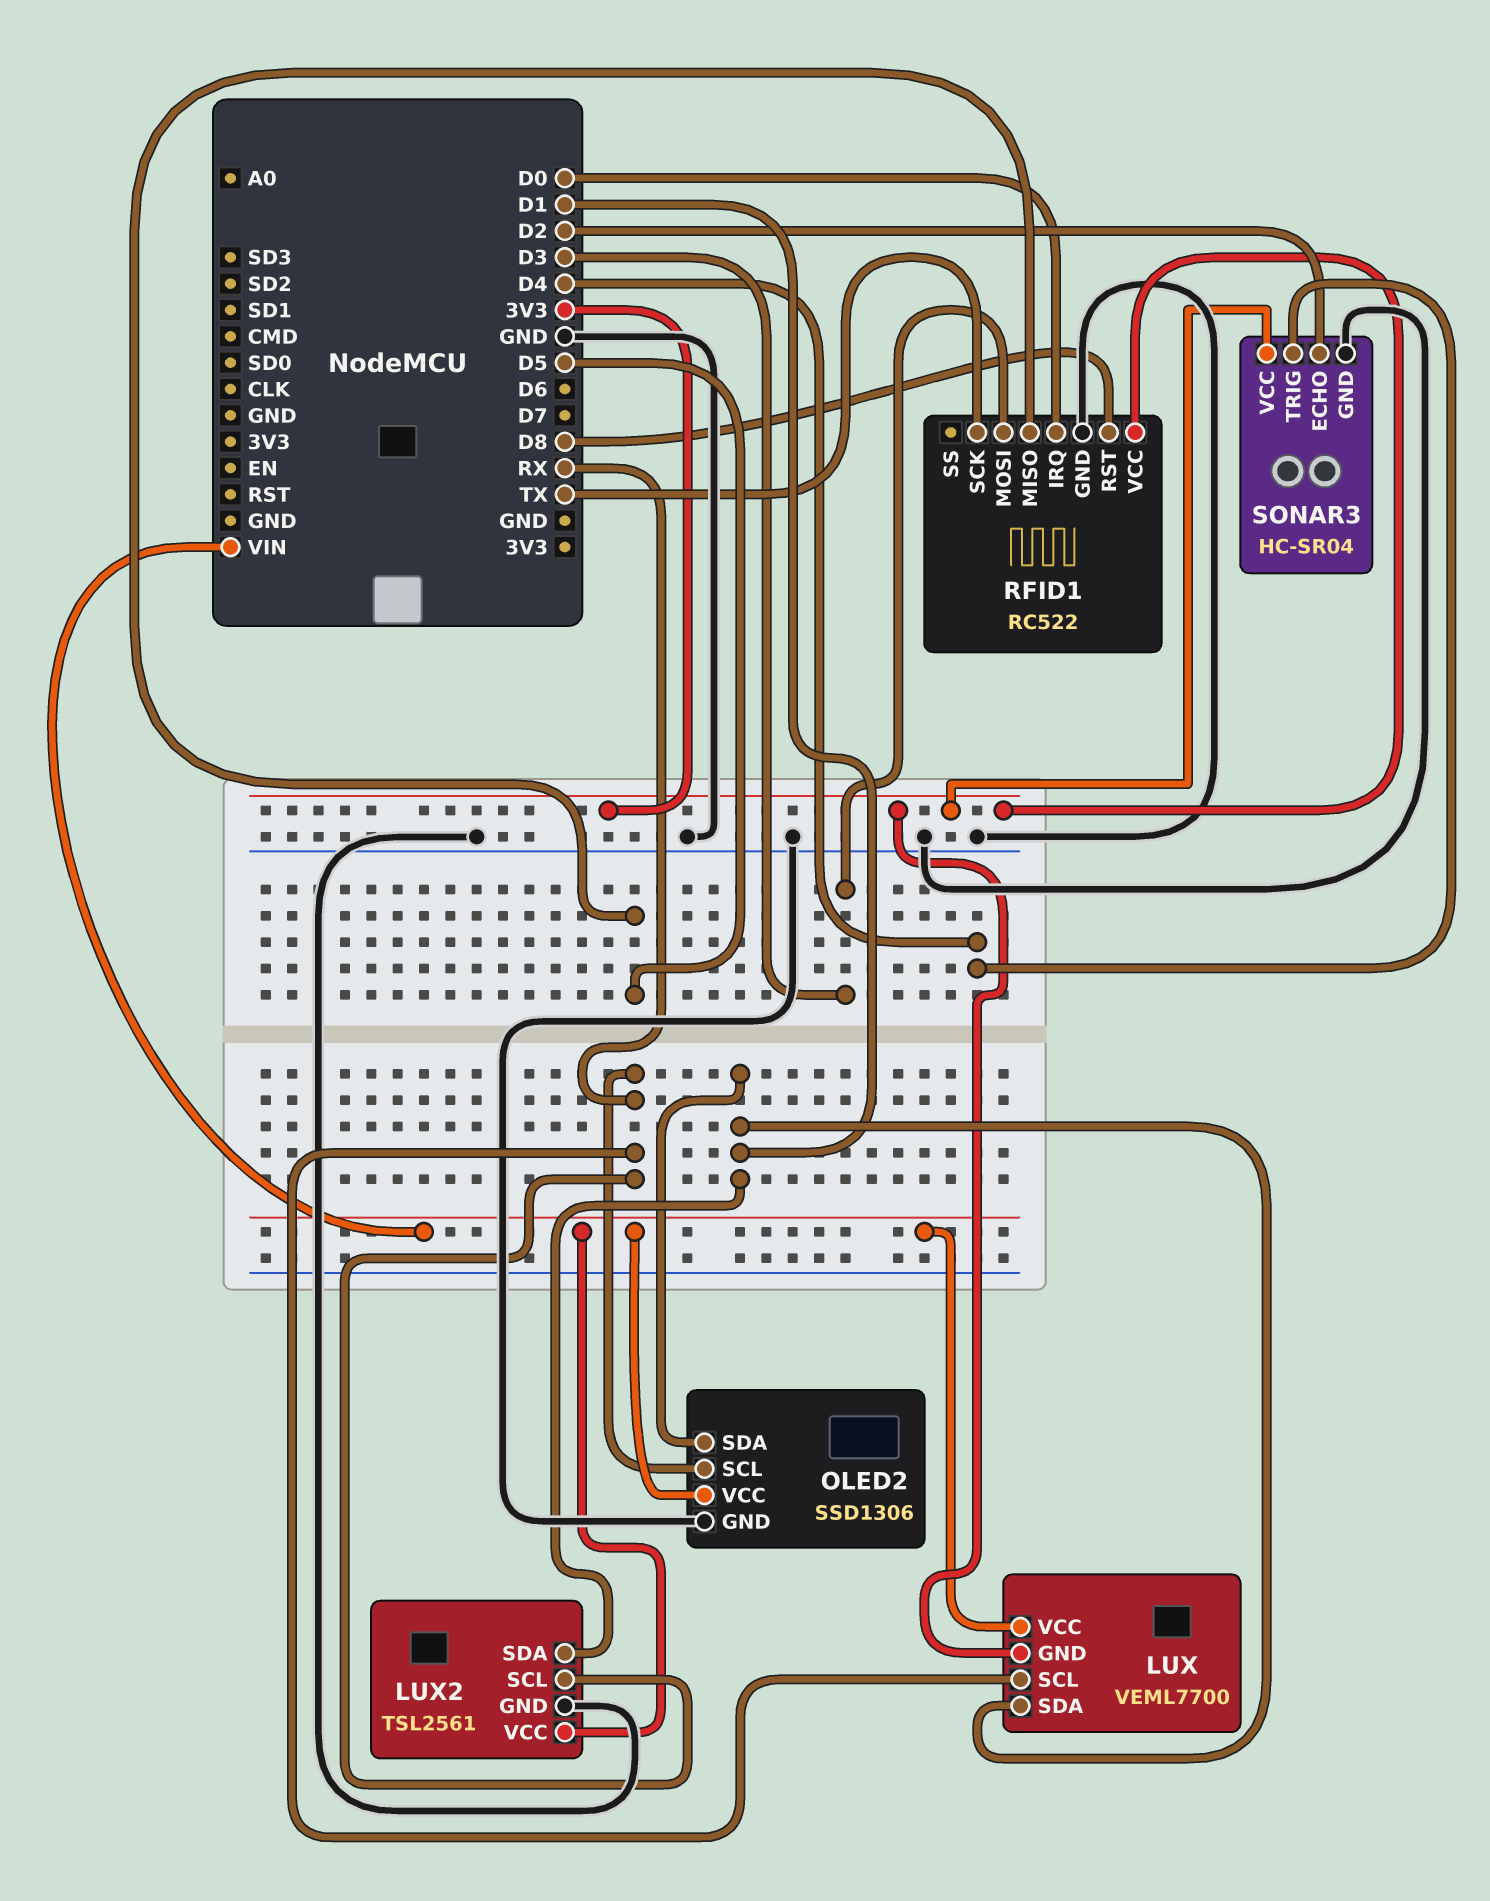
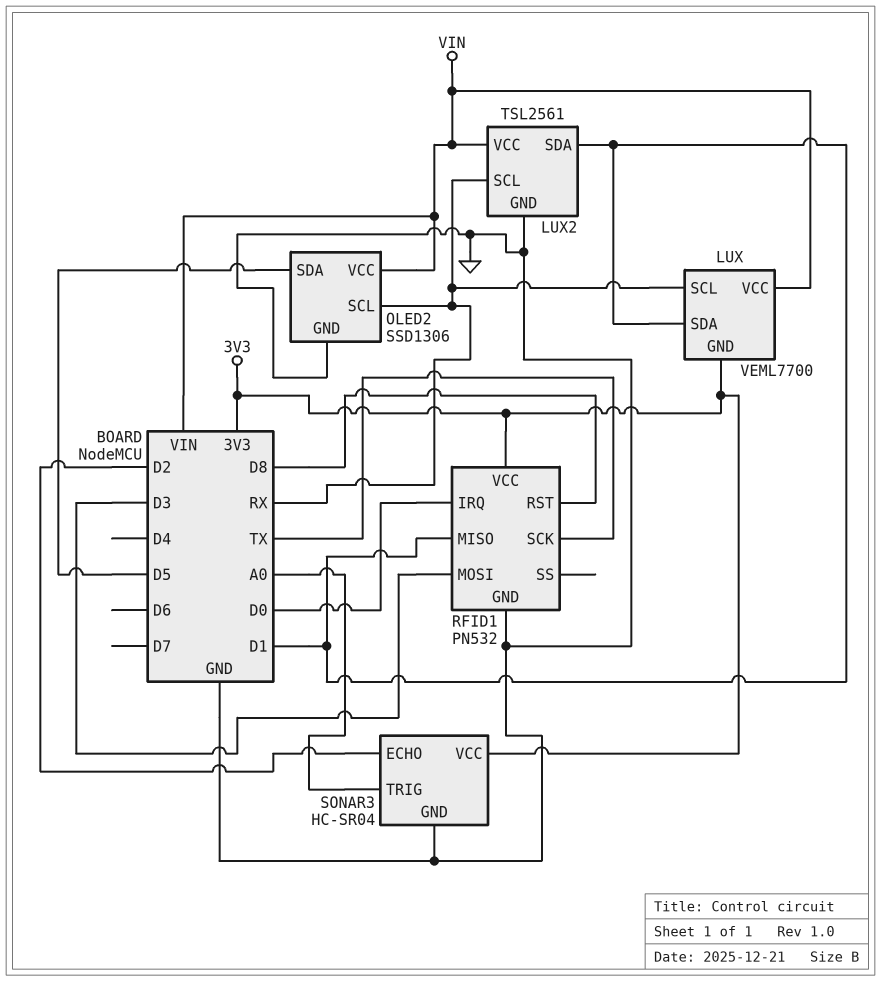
OLED2 pin SDA: D1 -> D5
RFID1: RC522 -> PN532
RFID1 pin MISO: D5 -> D1
SONAR3 pin TRIG: D4 -> A0

